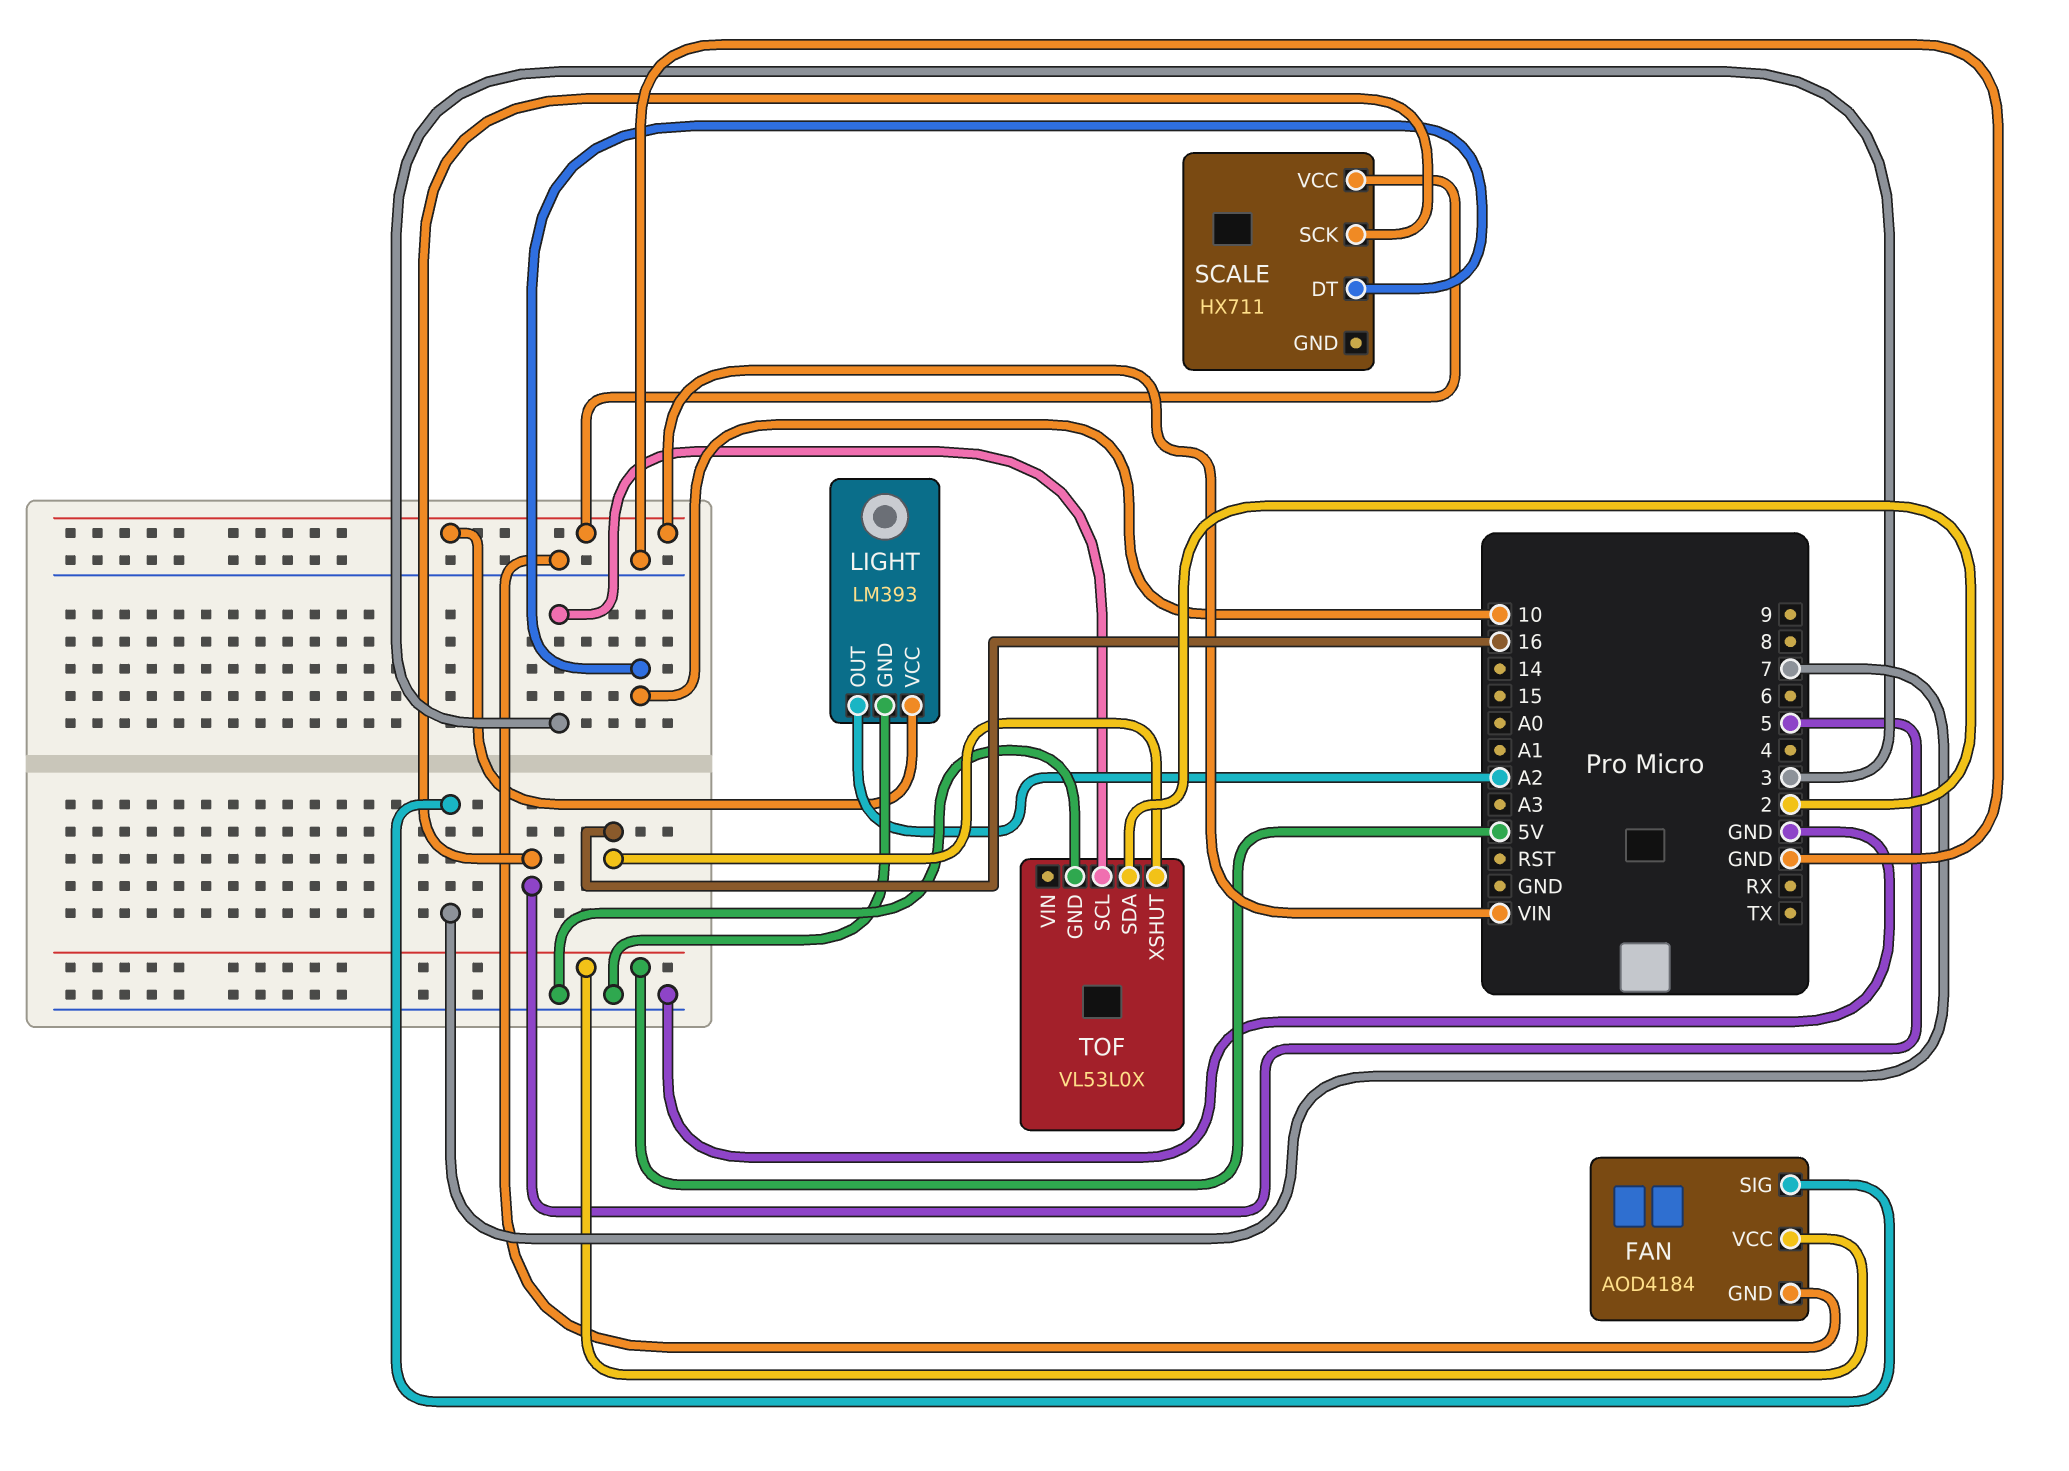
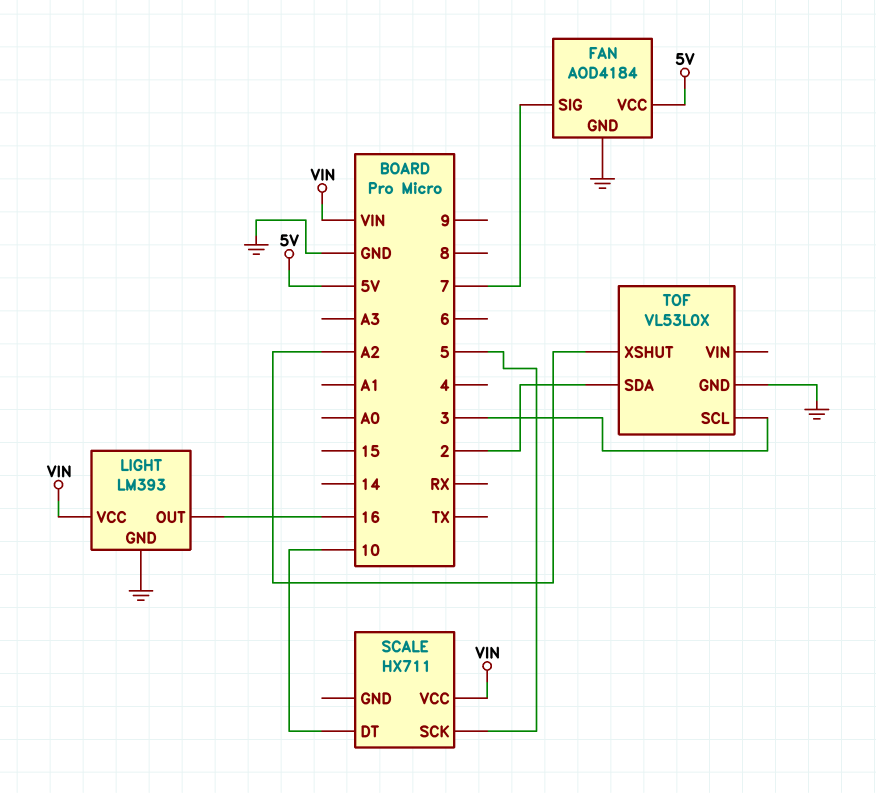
LIGHT pin OUT: A2 -> 16
TOF pin XSHUT: 16 -> A2

